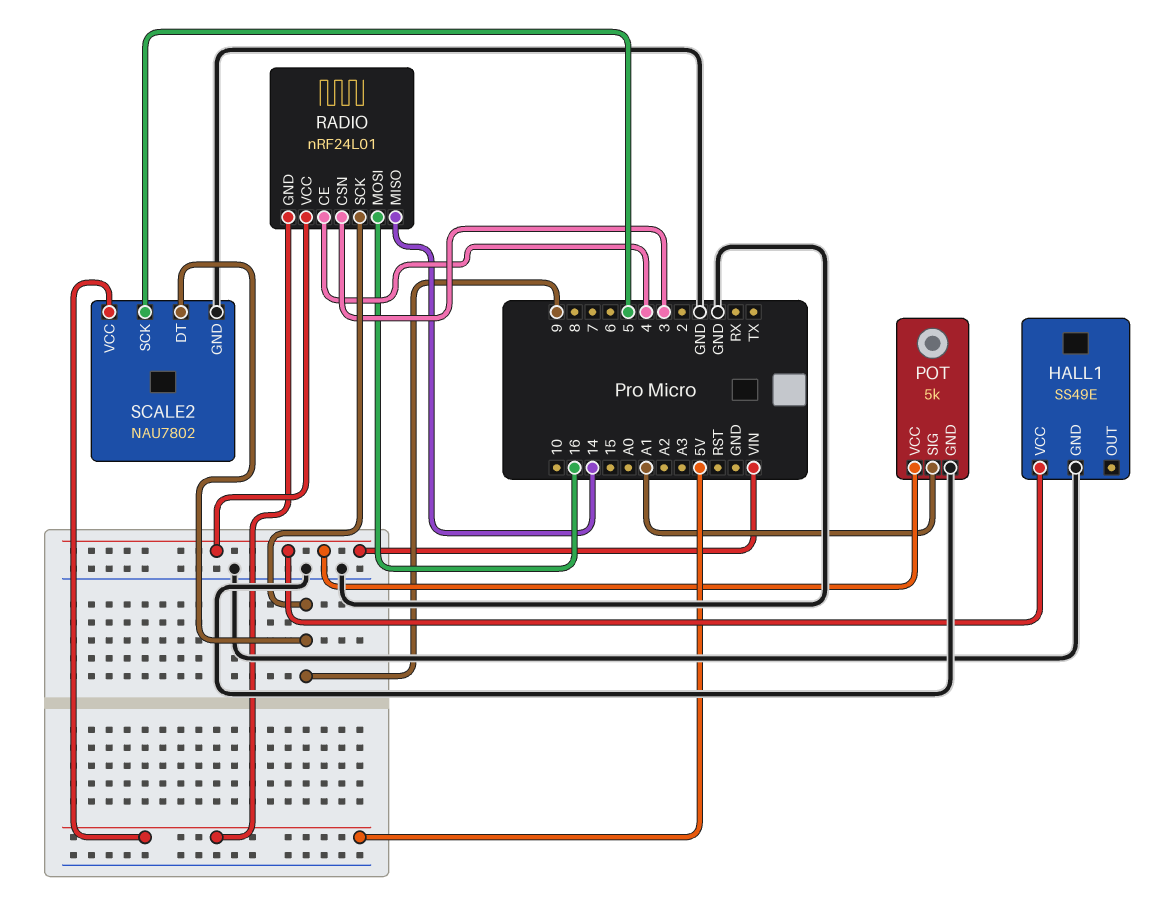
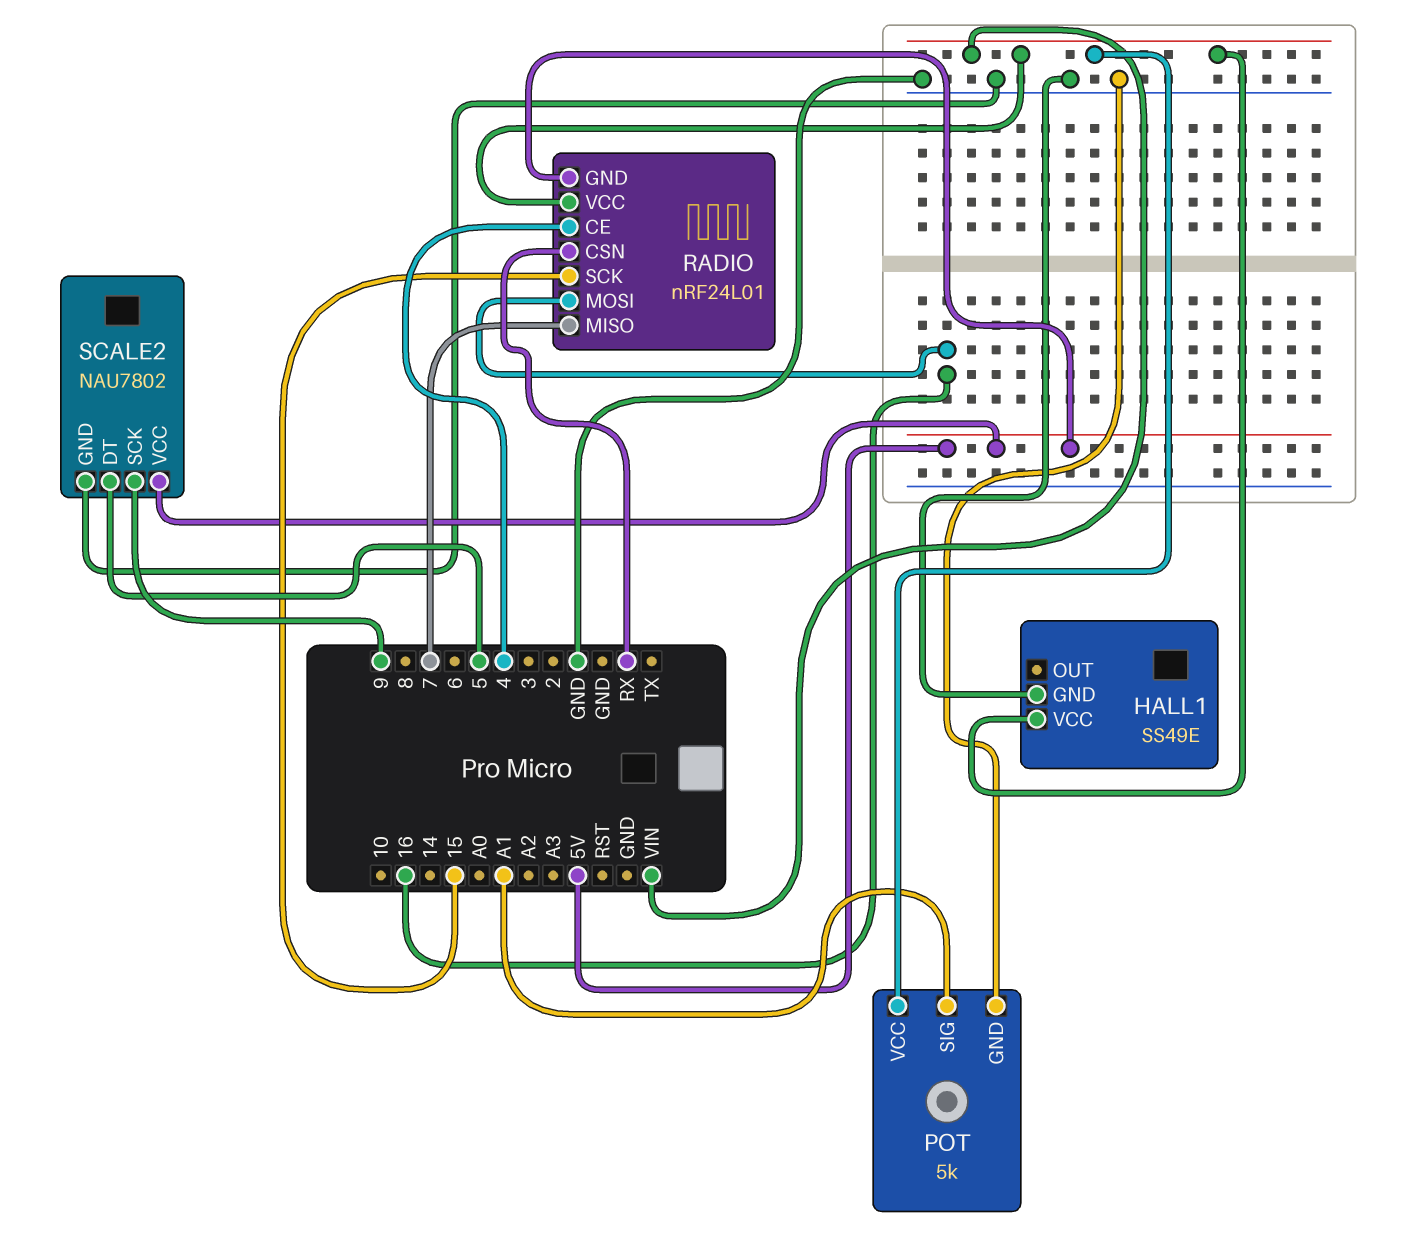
RADIO pin CSN: 3 -> RX
RADIO pin MISO: 14 -> 7
RADIO pin SCK: 9 -> 15
SCALE2 pin DT: 9 -> 5
SCALE2 pin SCK: 5 -> 9

